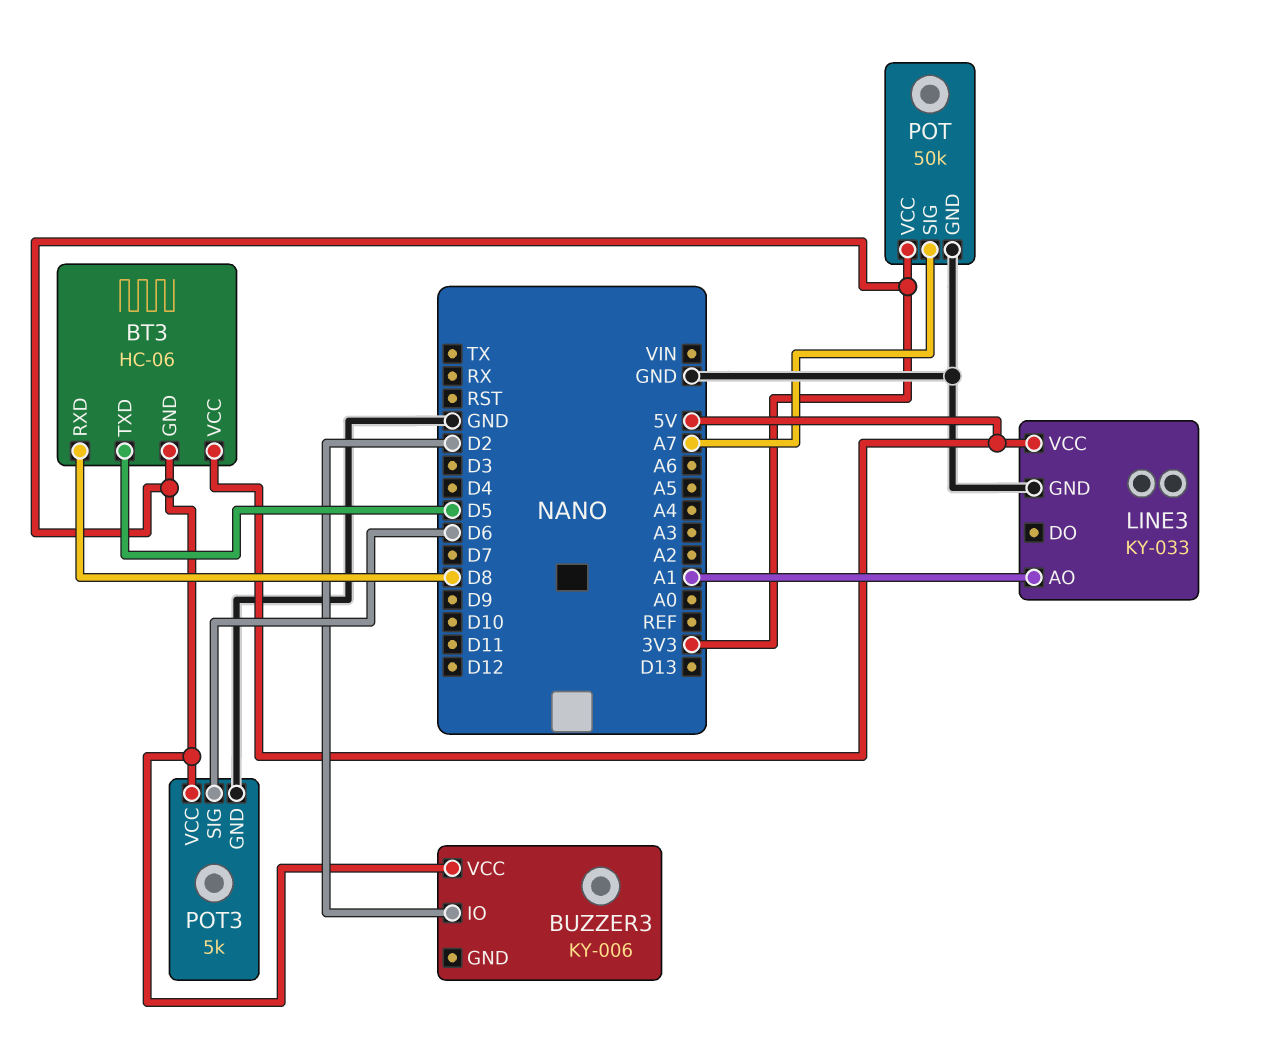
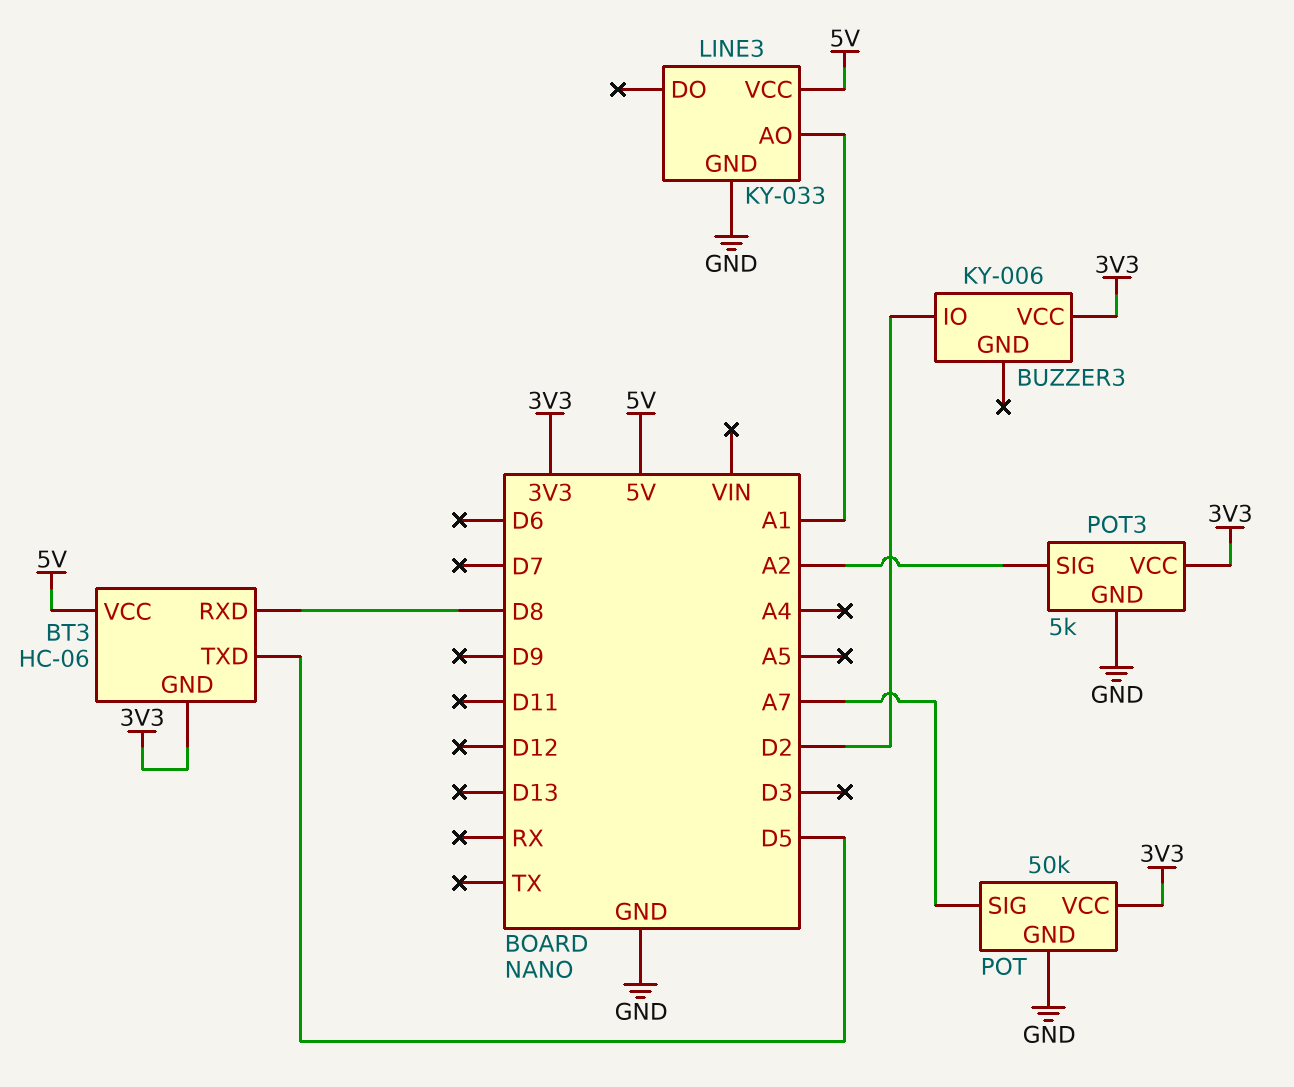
POT3 pin SIG: D6 -> A2

